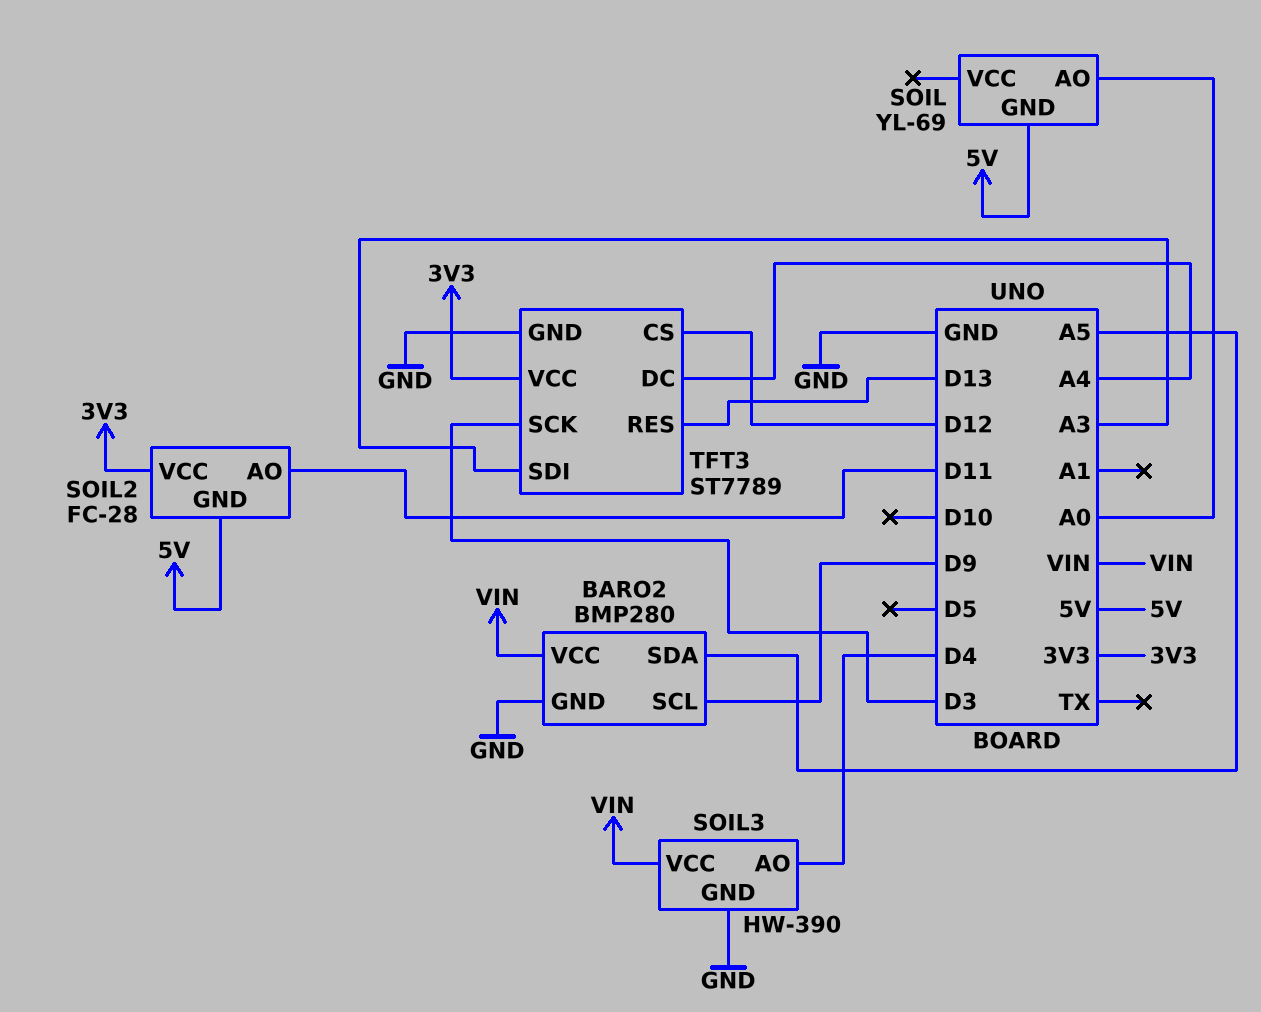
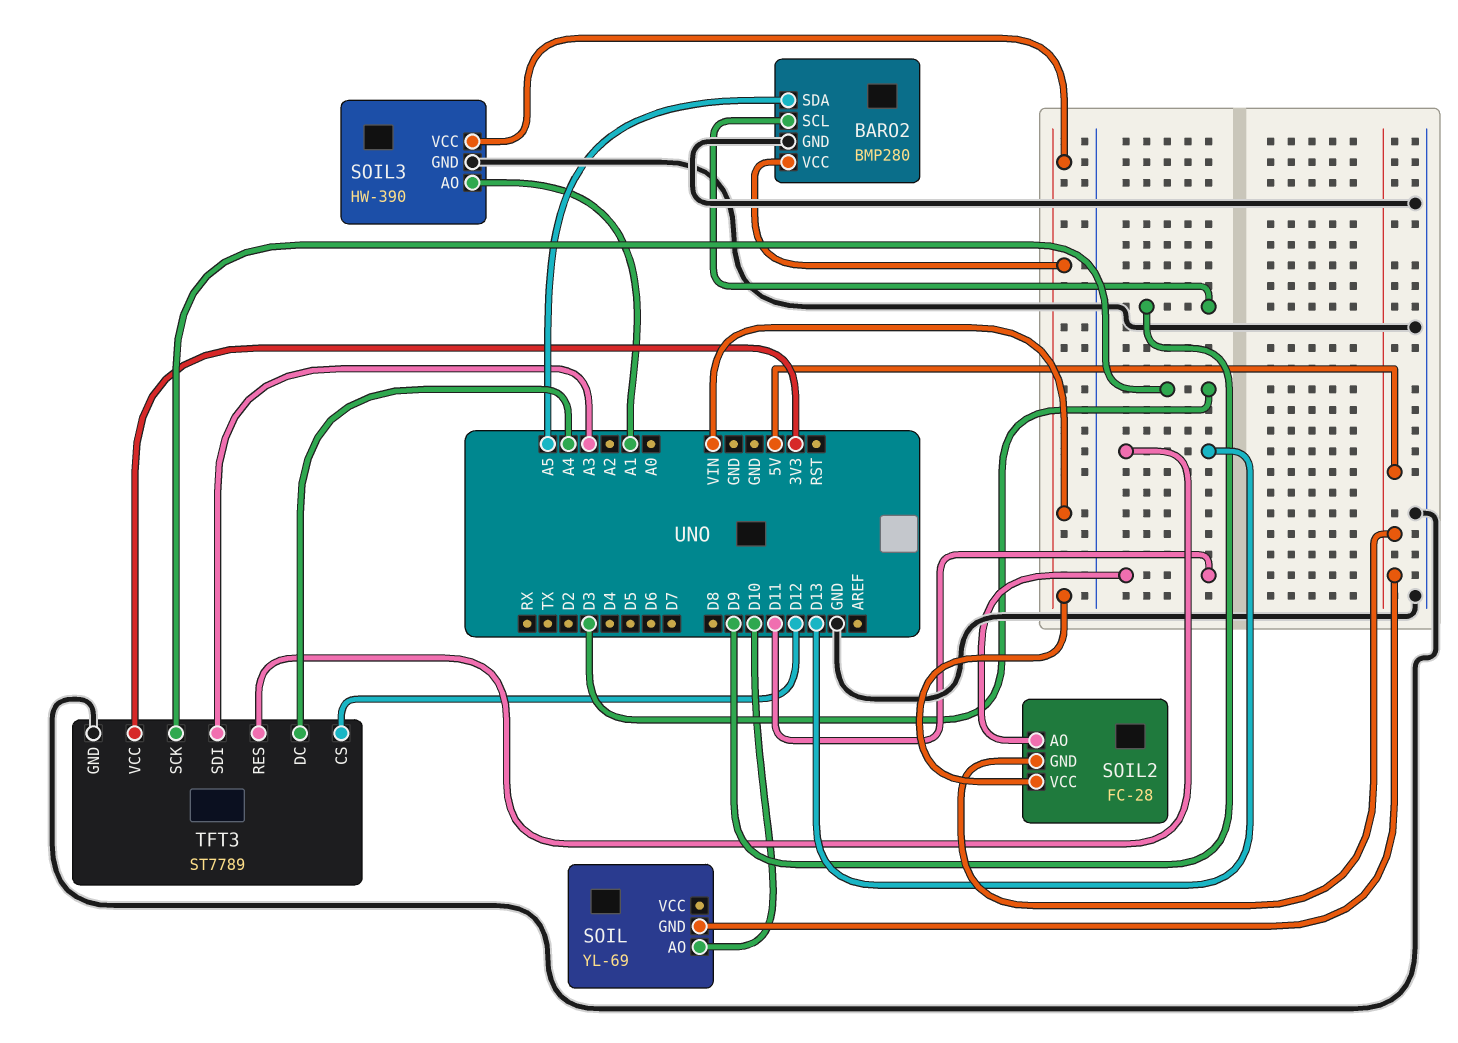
SOIL pin AO: A0 -> D10
SOIL2 pin VCC: 3V3 -> VIN
SOIL3 pin AO: D4 -> A1

